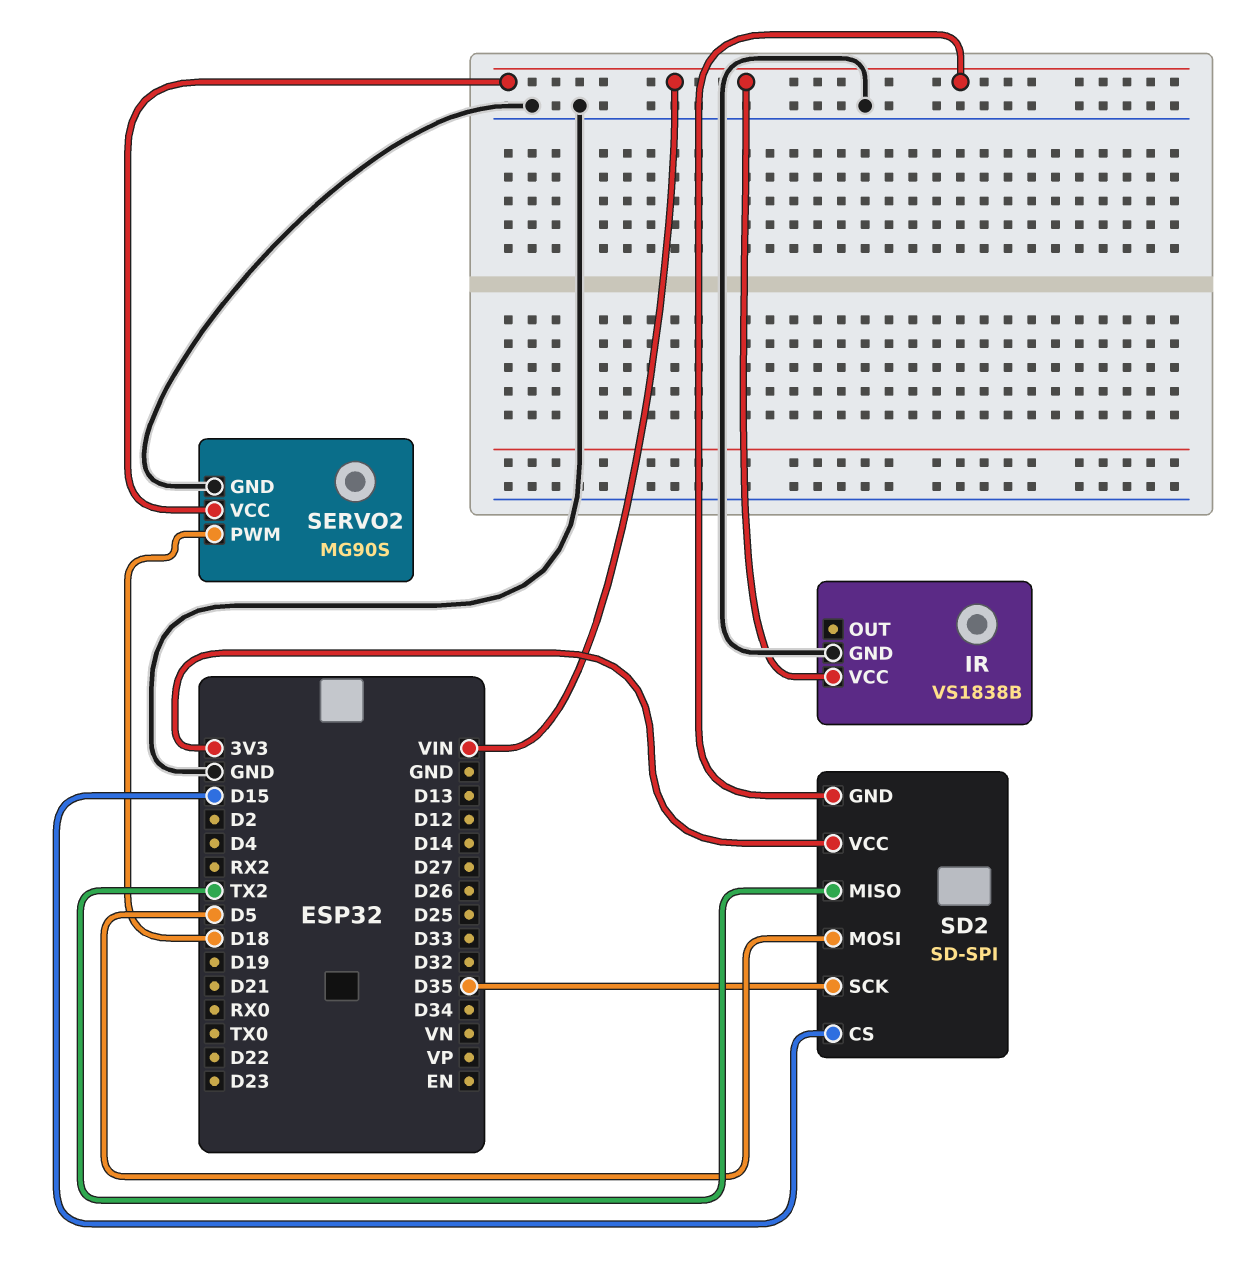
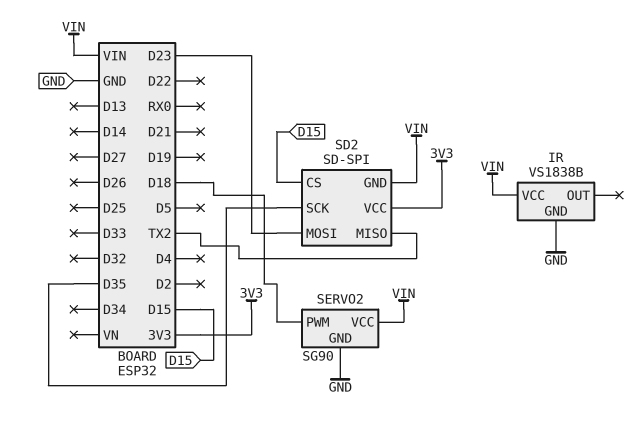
SD2 pin MOSI: D5 -> D23
SERVO2: MG90S -> SG90

